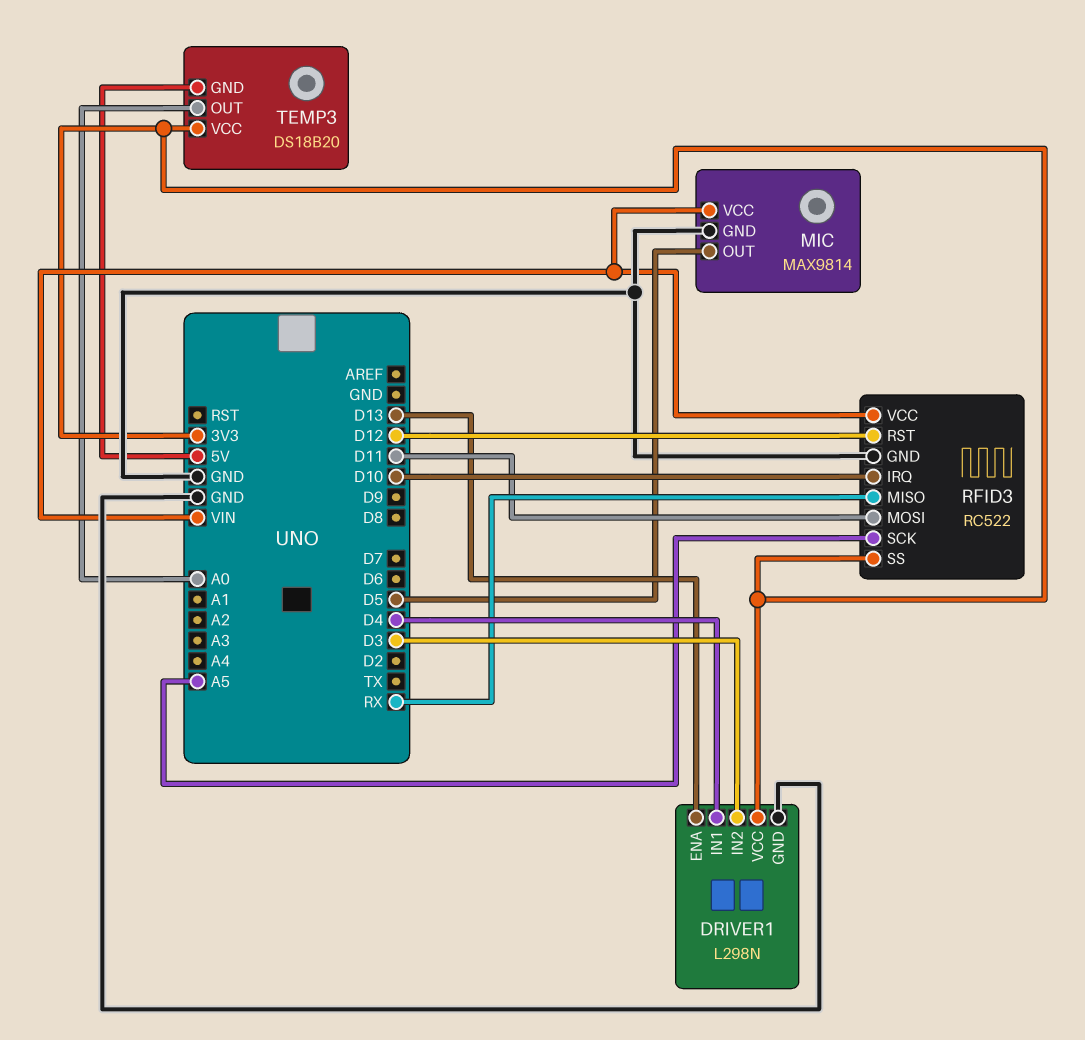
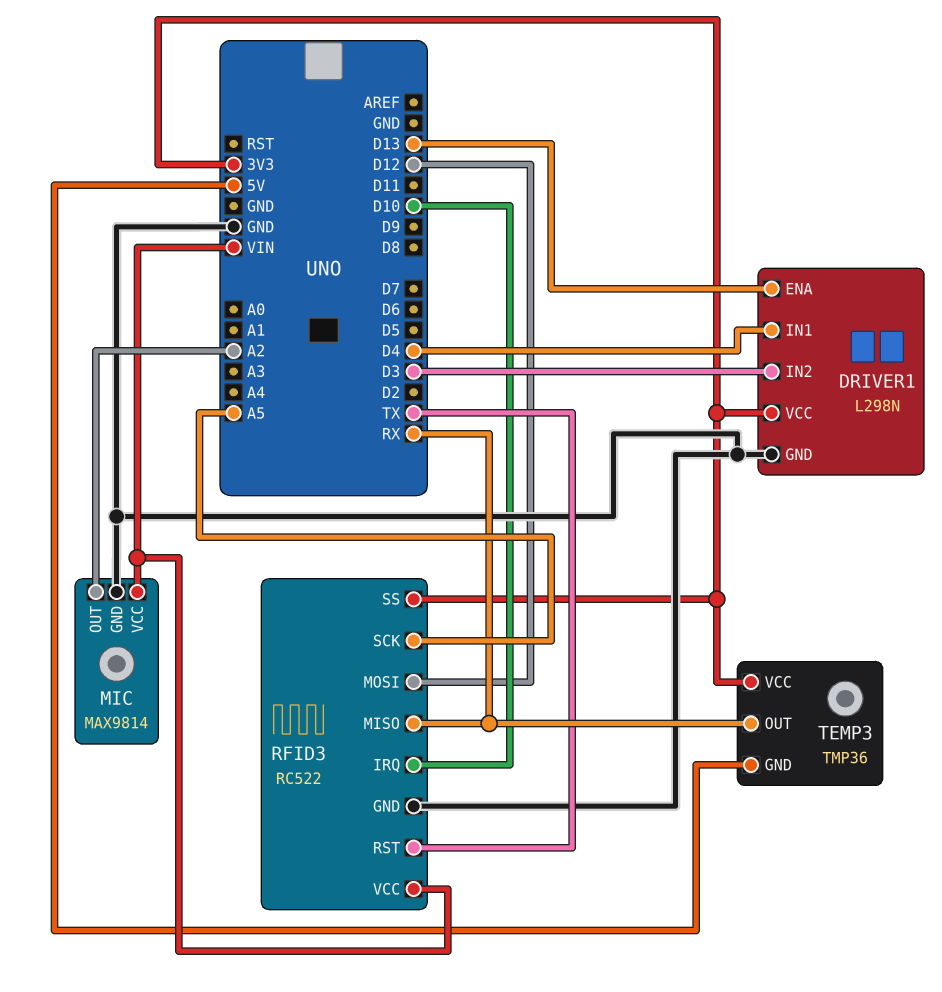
MIC pin OUT: D5 -> A2
RFID3 pin MOSI: D11 -> D12
RFID3 pin RST: D12 -> TX
TEMP3: DS18B20 -> TMP36
TEMP3 pin OUT: A0 -> RX

